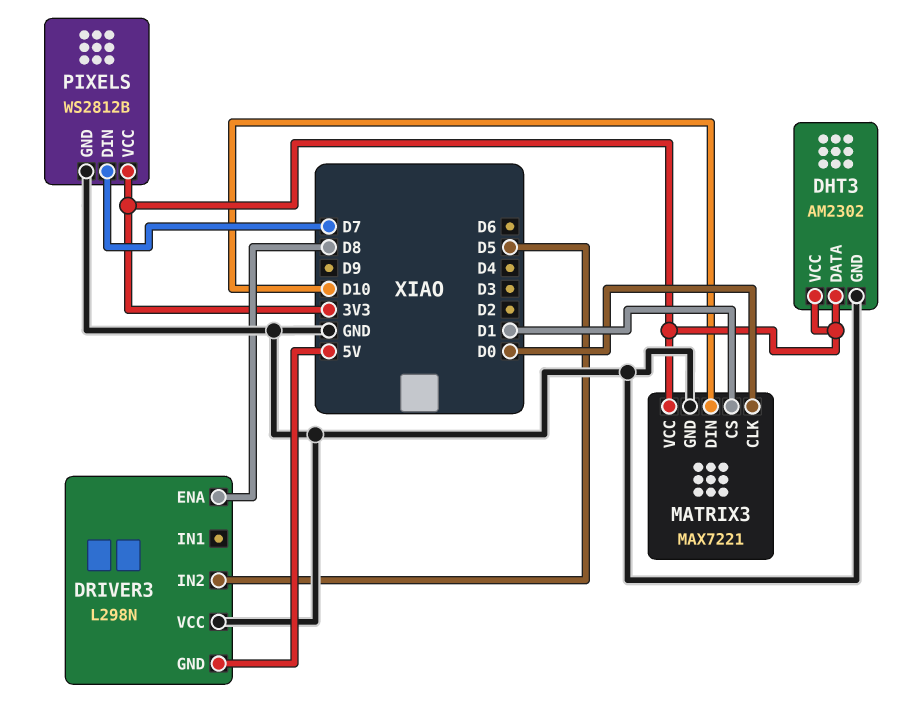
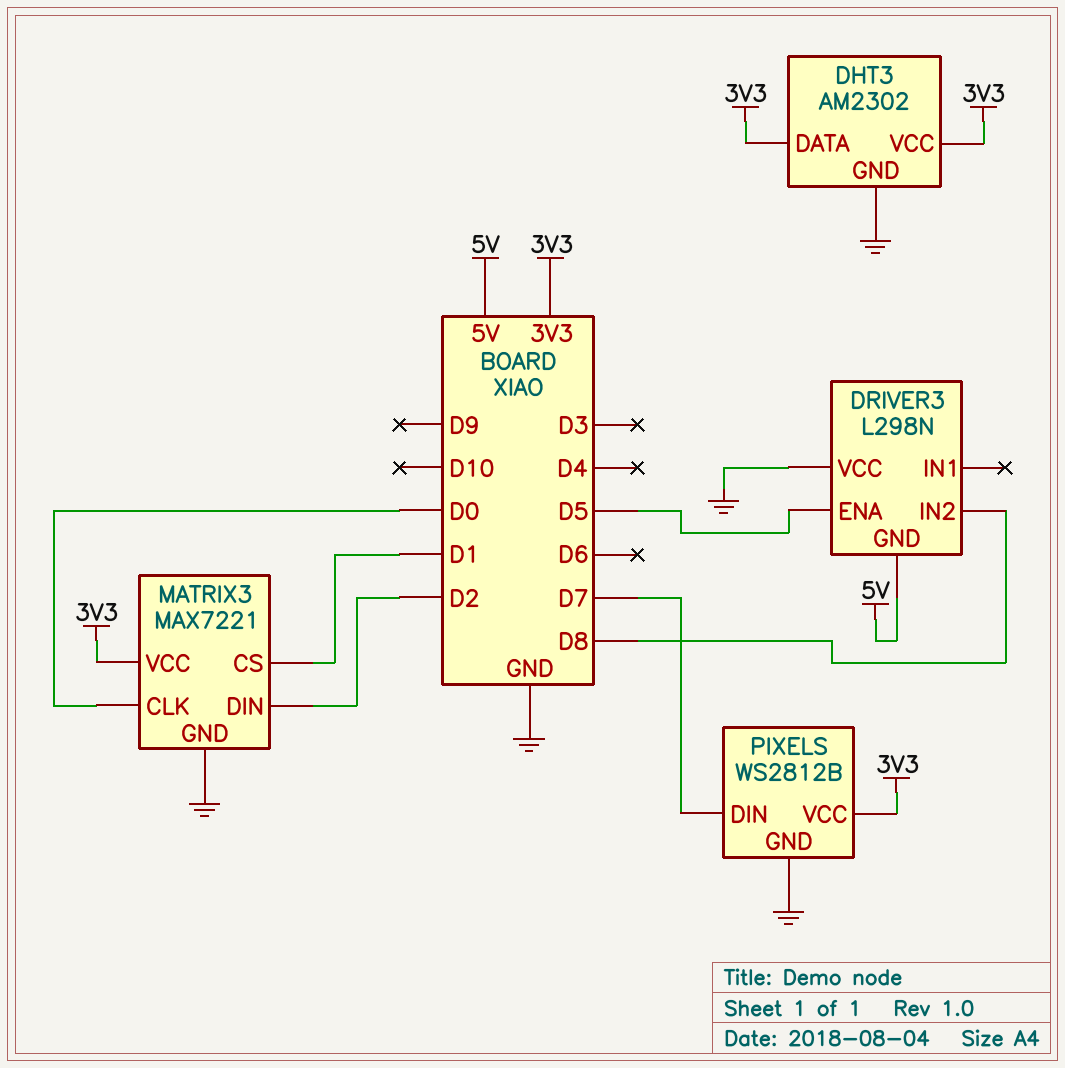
DRIVER3 pin ENA: D8 -> D5
DRIVER3 pin IN2: D5 -> D8
MATRIX3 pin DIN: D10 -> D2

